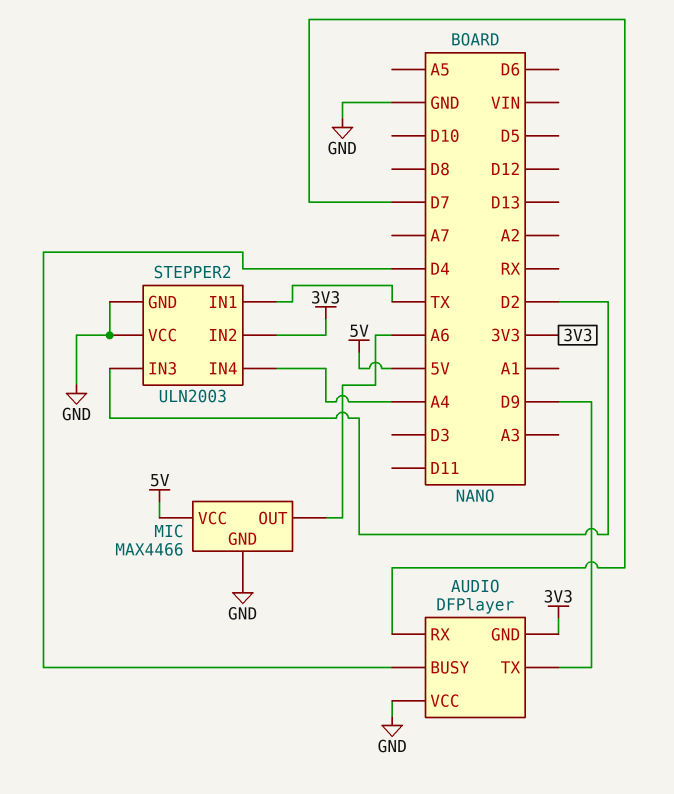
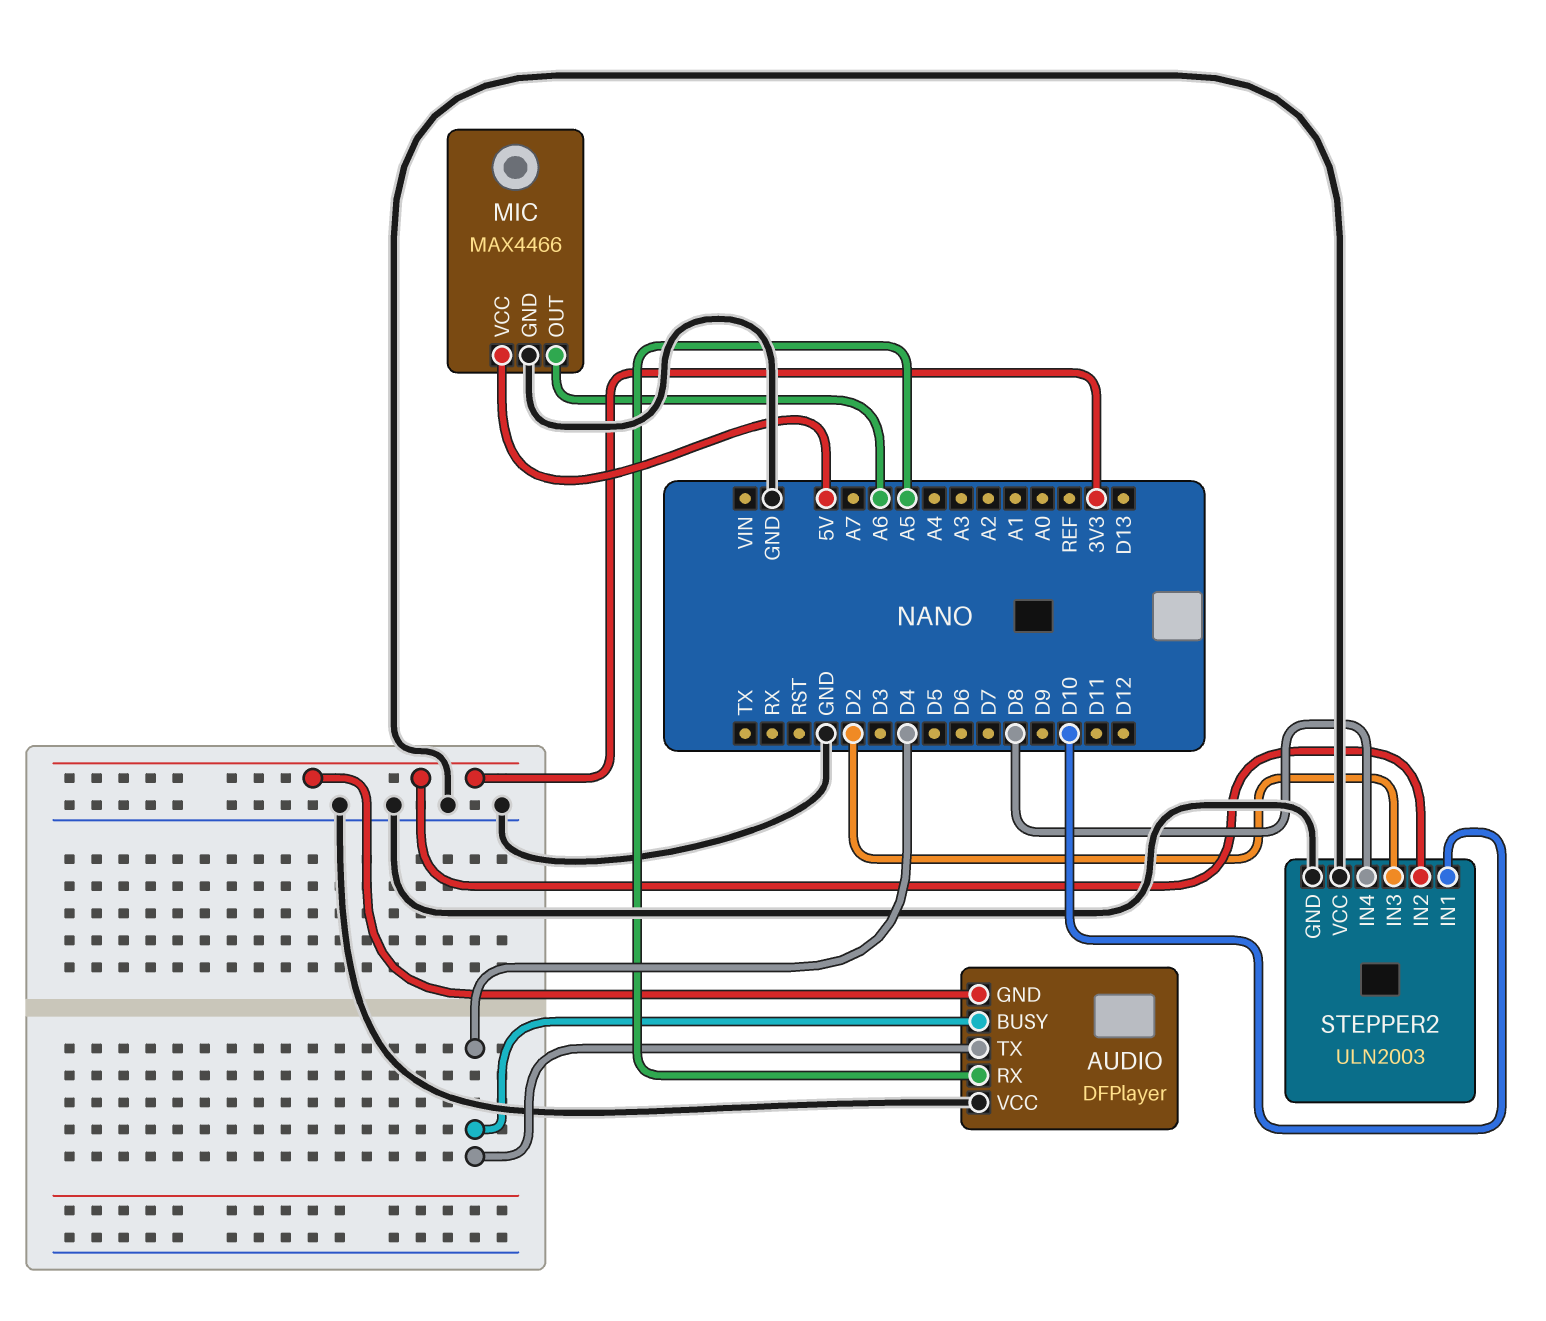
AUDIO pin RX: D7 -> A5
AUDIO pin TX: D9 -> D4
STEPPER2 pin IN1: TX -> D10
STEPPER2 pin IN4: A4 -> D8

